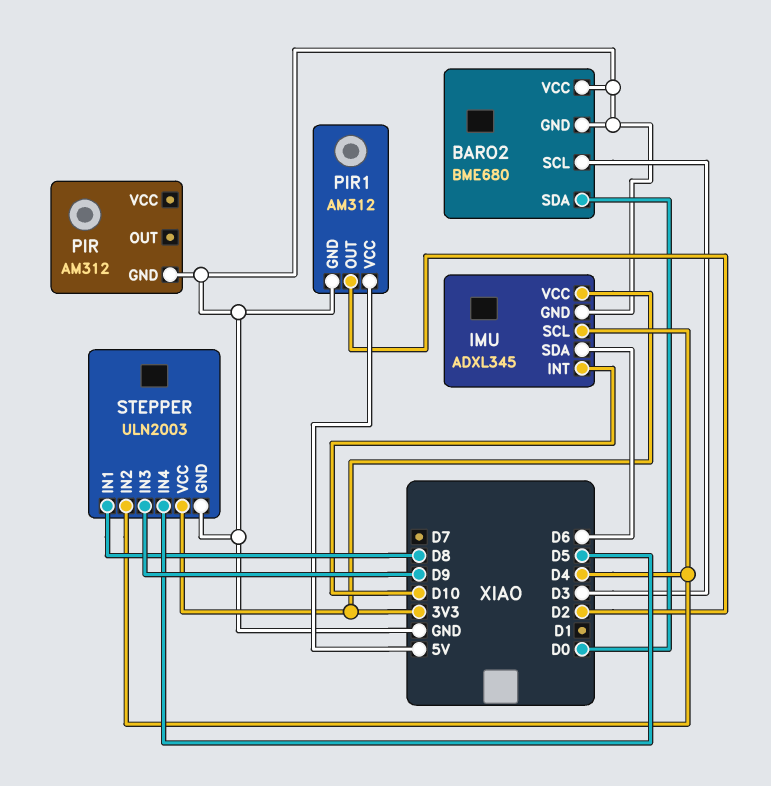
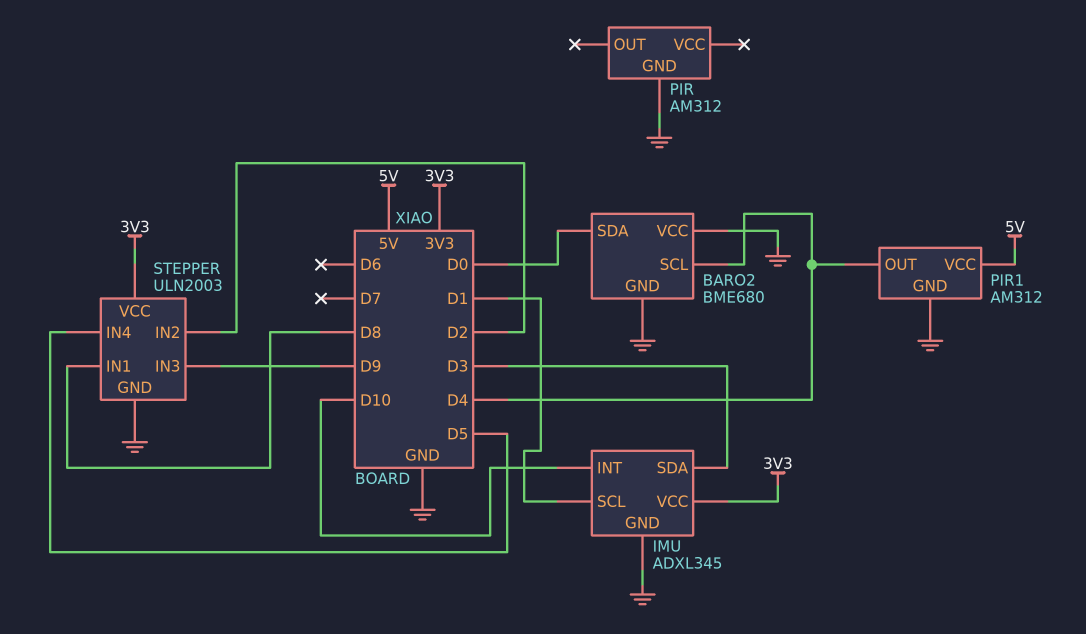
BARO2 pin SCL: D3 -> D4
IMU pin SCL: D4 -> D1
IMU pin SDA: D6 -> D3
PIR1 pin OUT: D2 -> D4
STEPPER pin IN2: D4 -> D2

